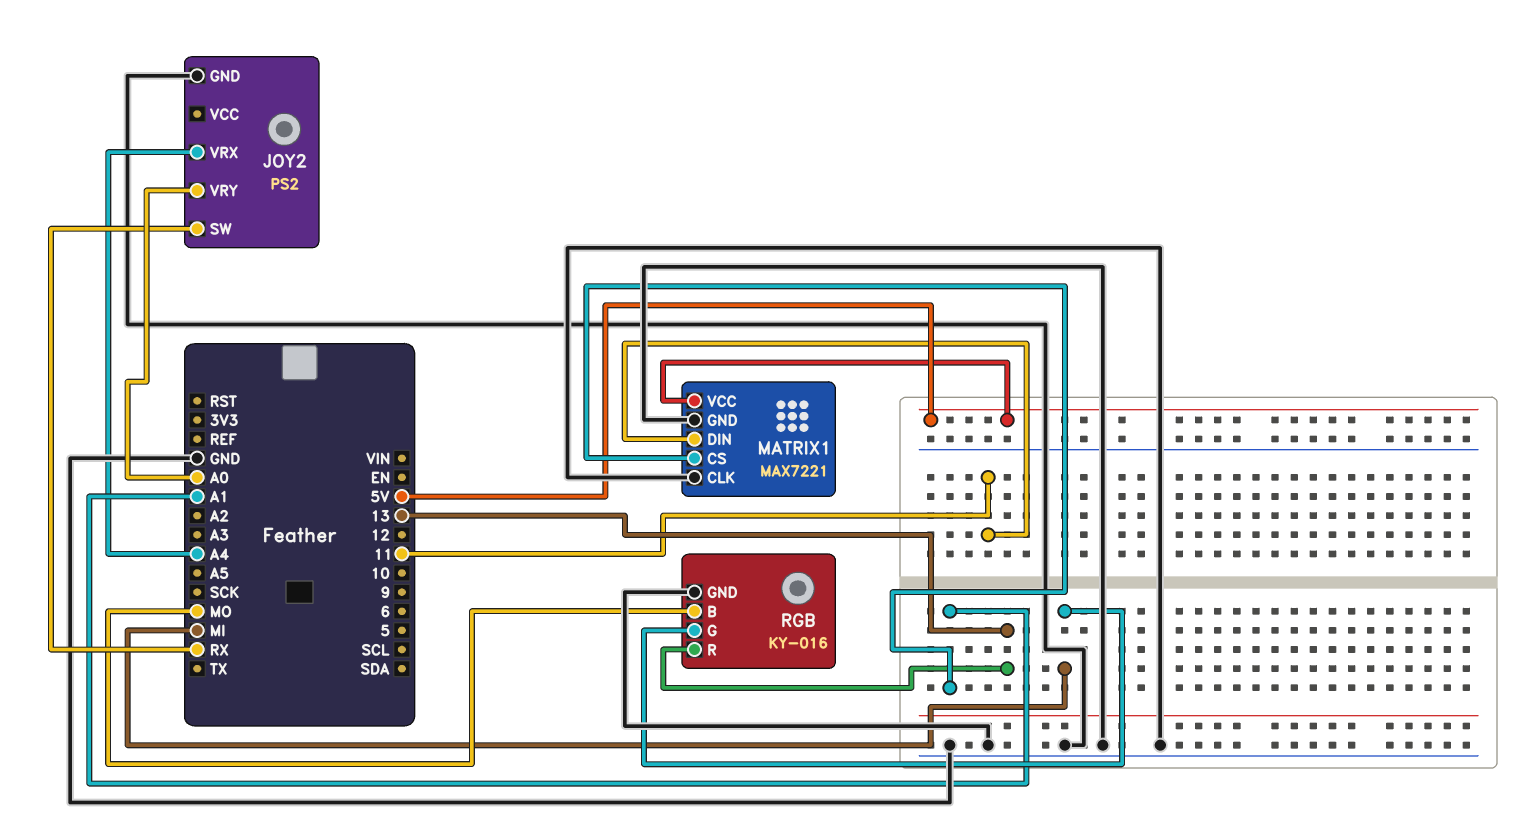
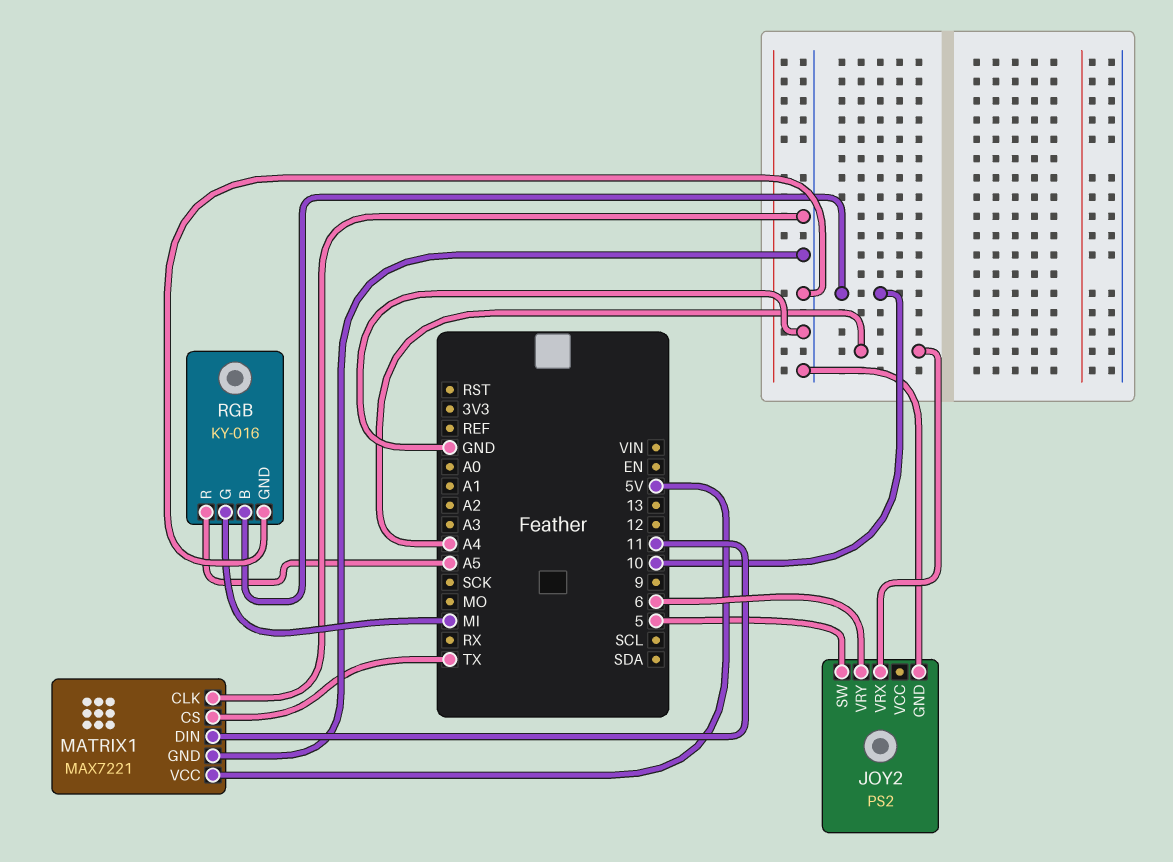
JOY2 pin SW: RX -> 5
JOY2 pin VRY: A0 -> 6
MATRIX1 pin CS: A1 -> TX
RGB pin B: MO -> 10
RGB pin R: 13 -> A5

